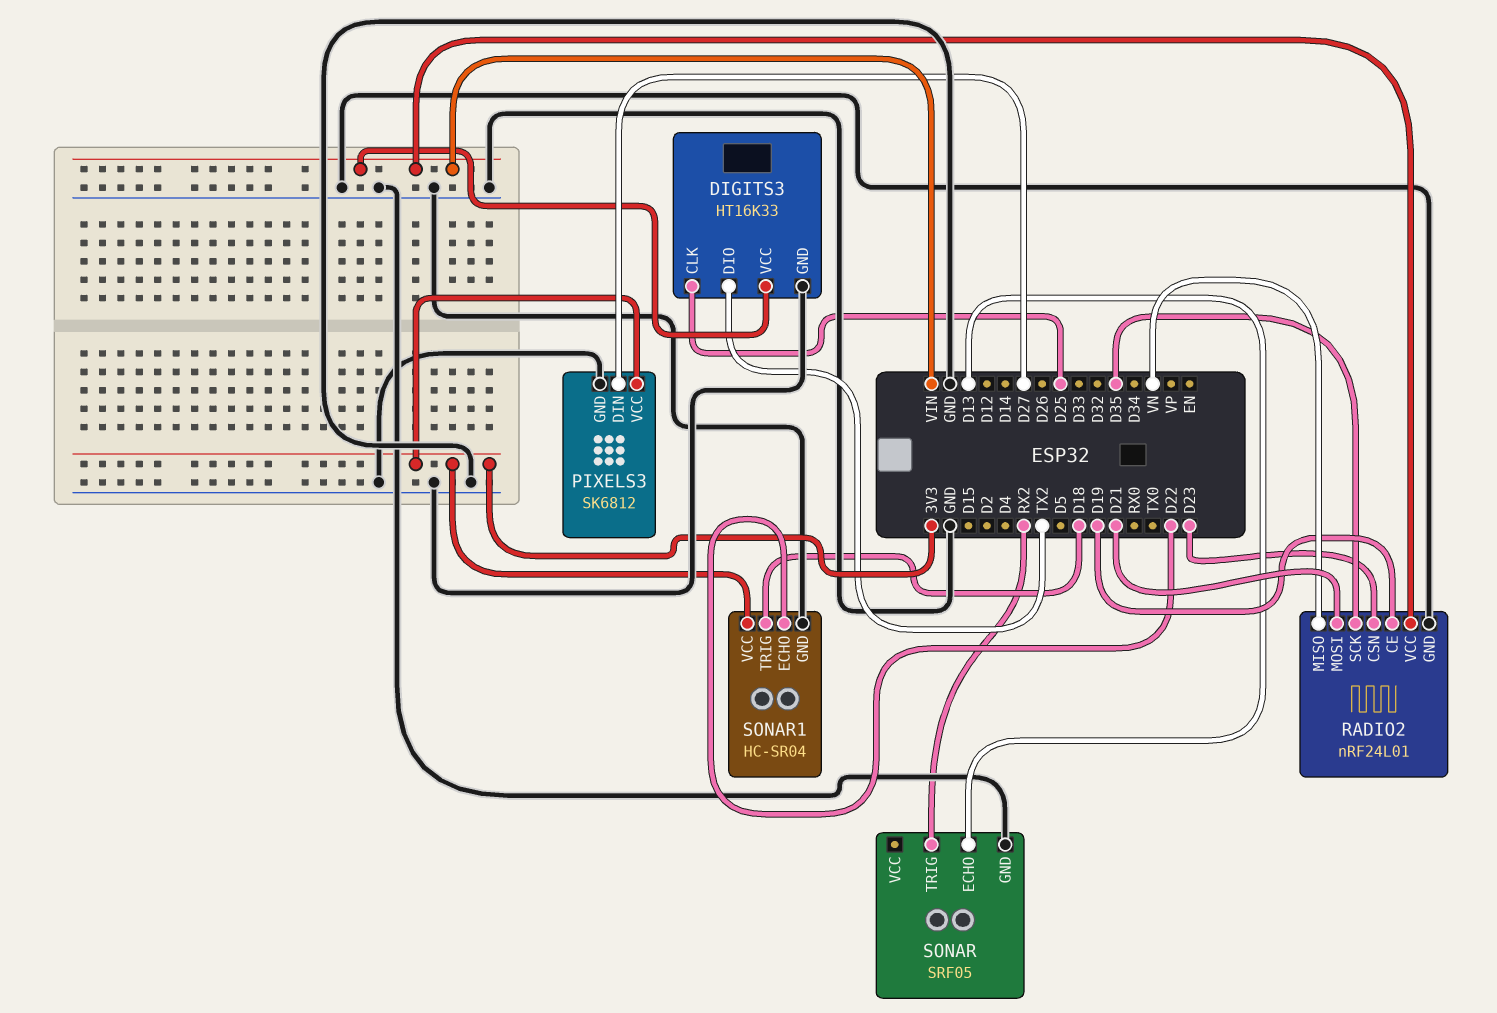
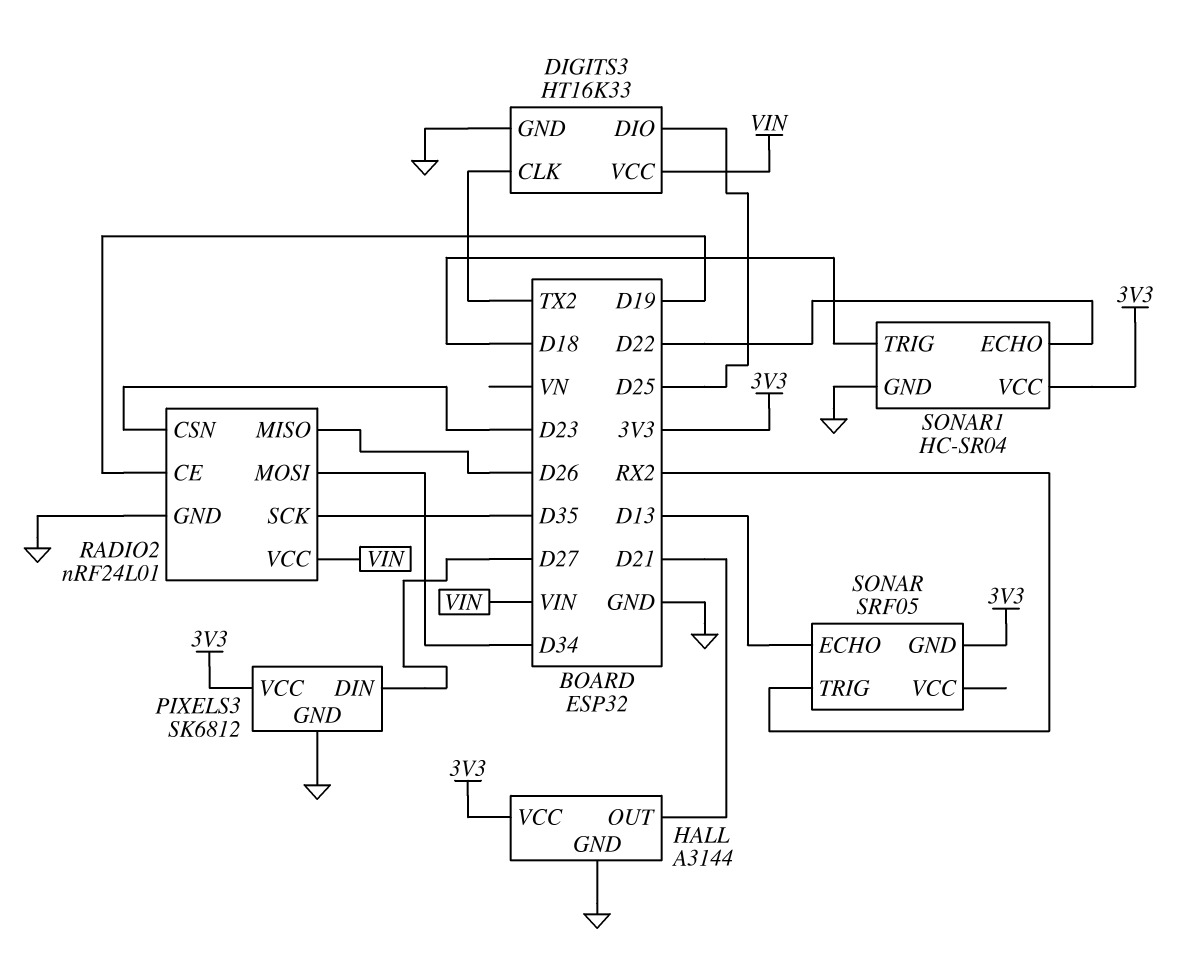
DIGITS3 pin CLK: D25 -> TX2
DIGITS3 pin DIO: TX2 -> D25
HALL: none -> A3144
HALL pin GND: none -> GND
HALL pin OUT: none -> D21
HALL pin VCC: none -> 3V3
RADIO2 pin MISO: VN -> D26
RADIO2 pin MOSI: D21 -> D34
SONAR pin GND: GND -> 3V3

